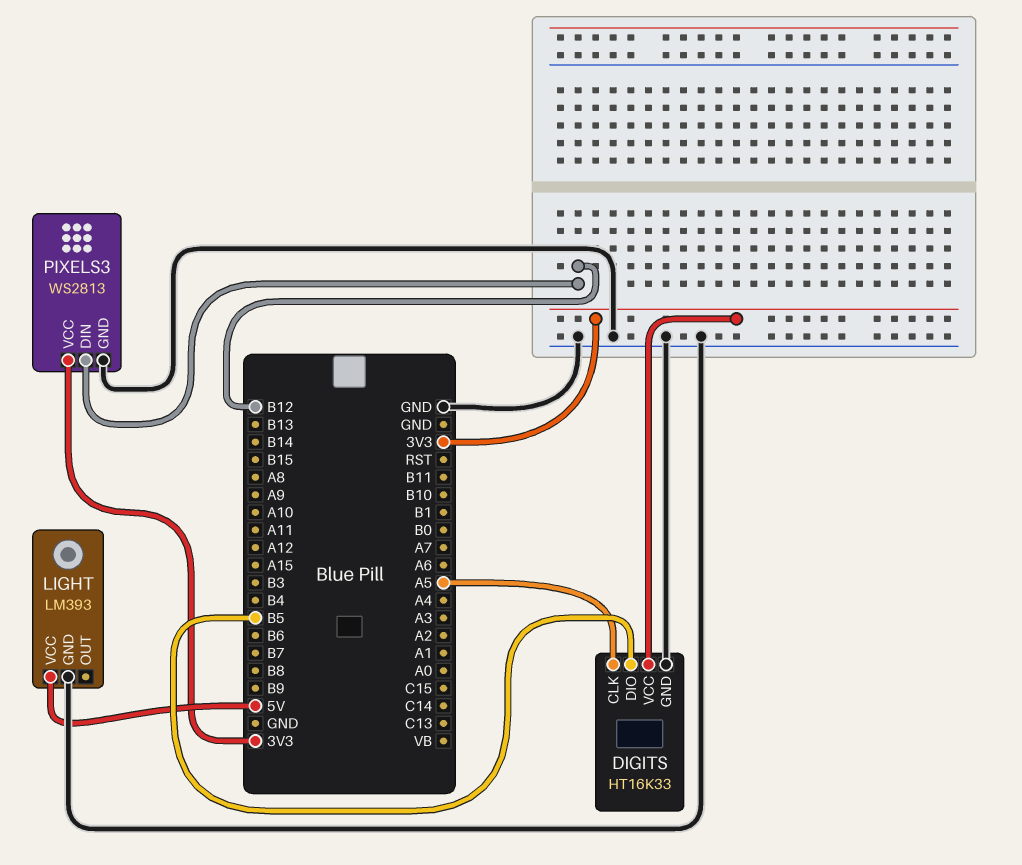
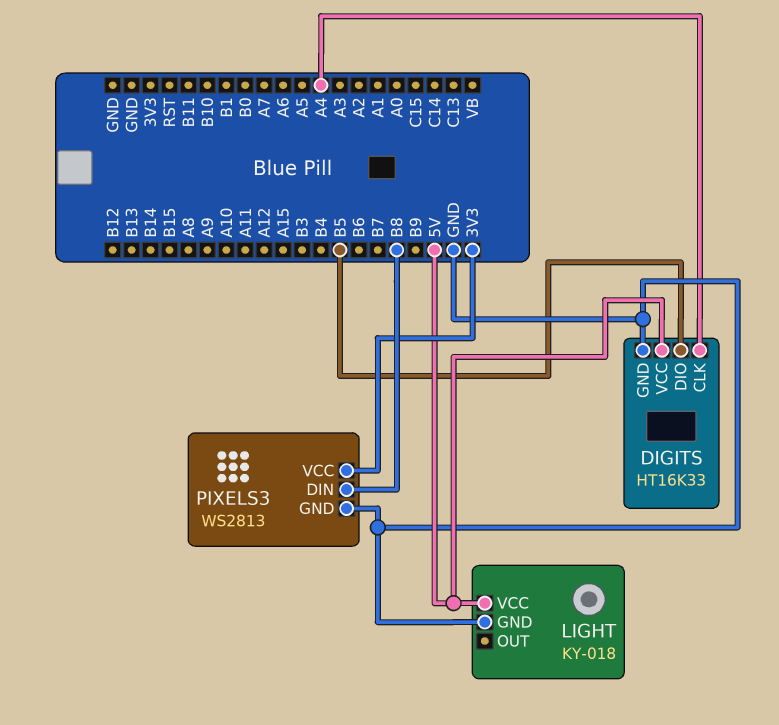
DIGITS pin CLK: A5 -> A4
DIGITS pin VCC: 3V3 -> 5V
LIGHT: LM393 -> KY-018
PIXELS3 pin DIN: B12 -> B8

